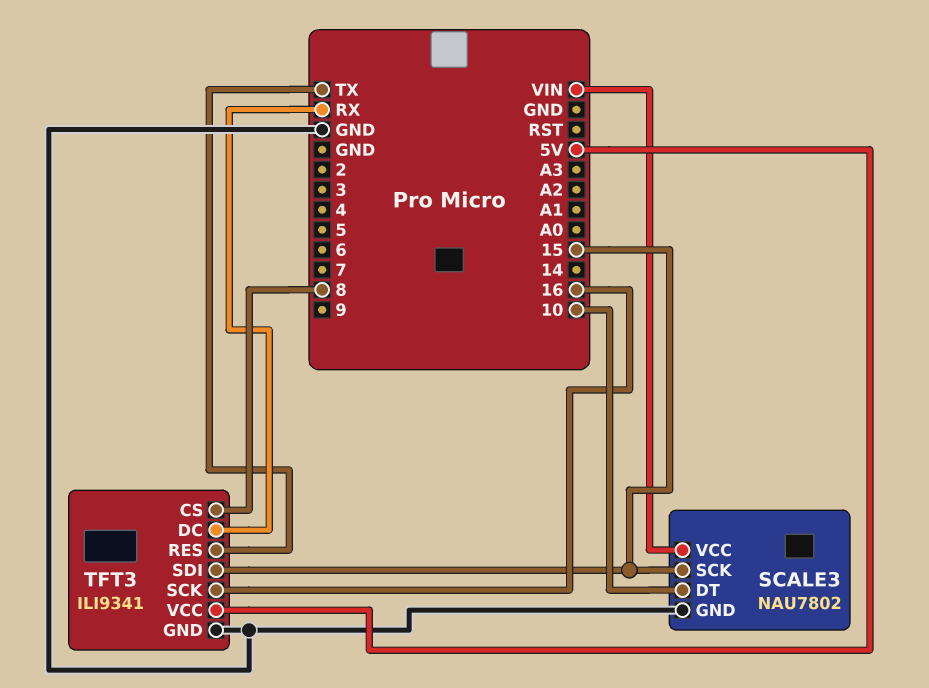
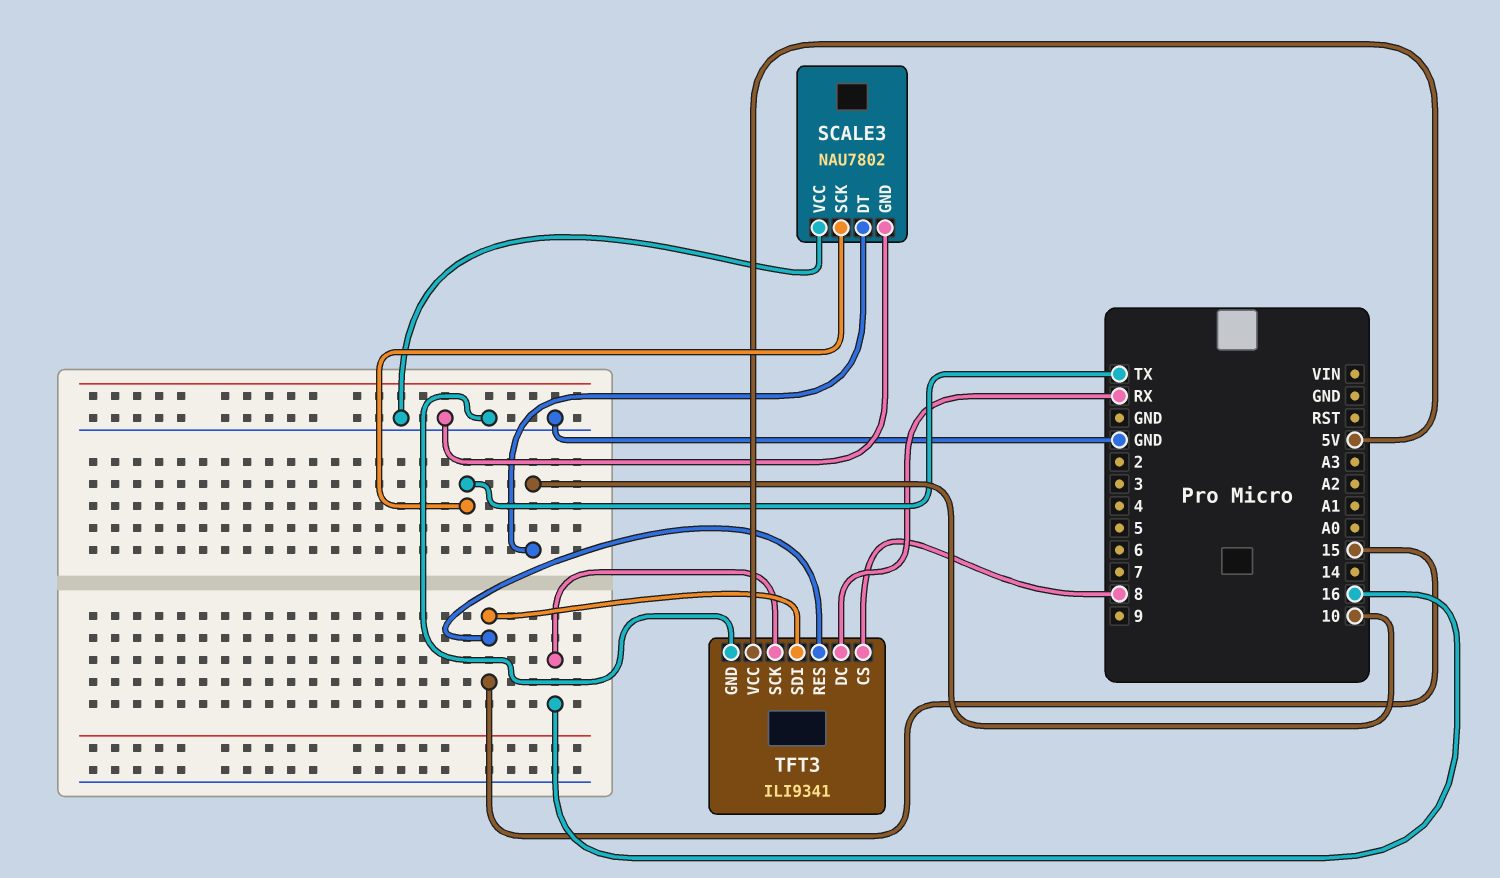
SCALE3 pin SCK: 15 -> TX
SCALE3 pin VCC: VIN -> GND
TFT3 pin RES: TX -> 15

